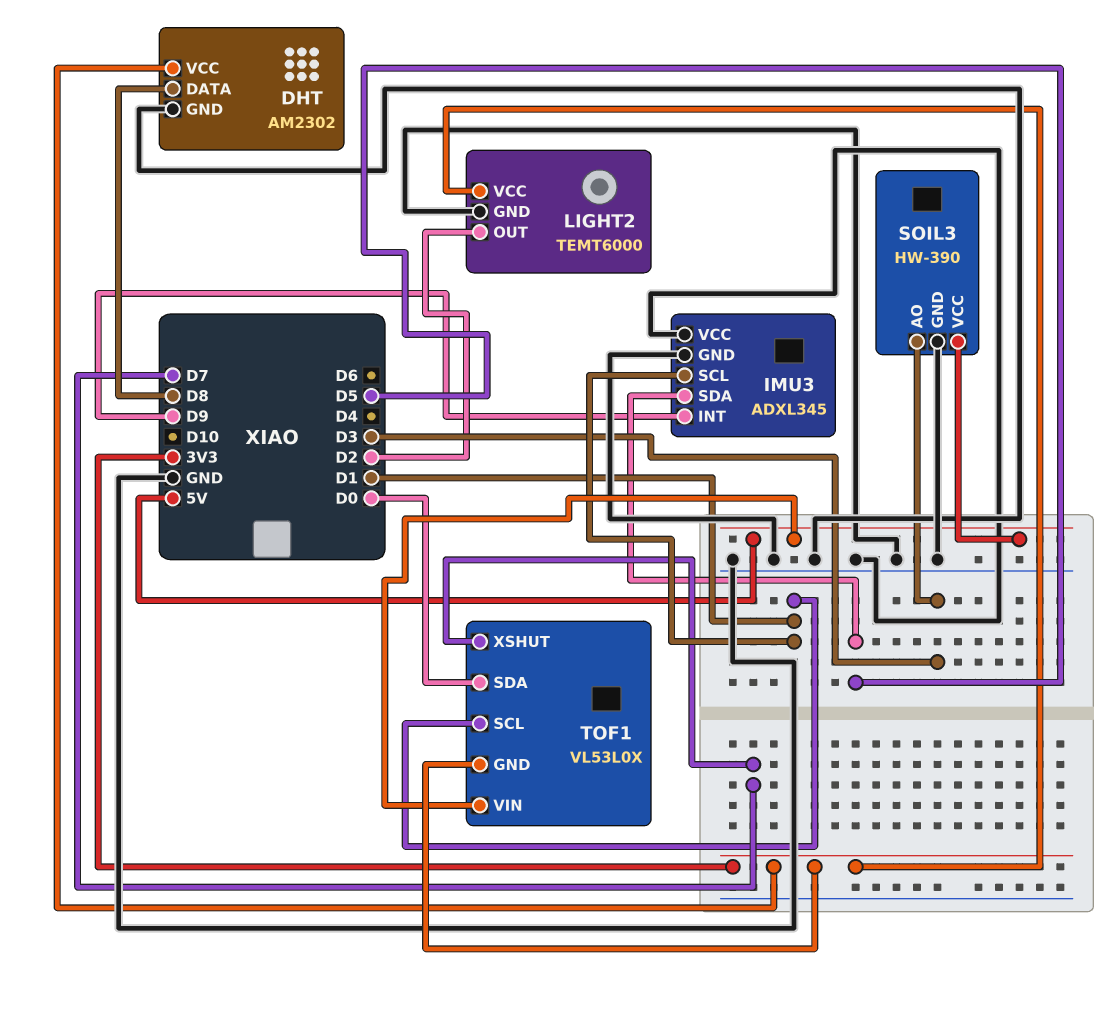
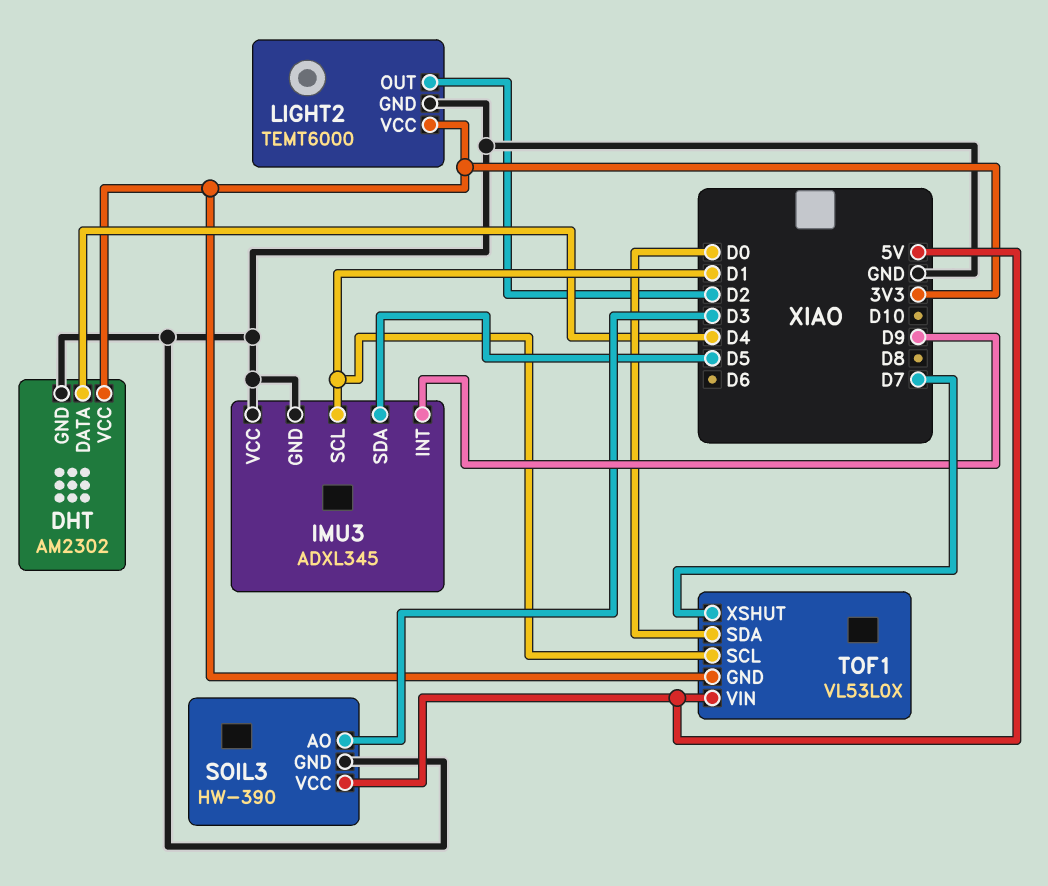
DHT pin DATA: D8 -> D4

